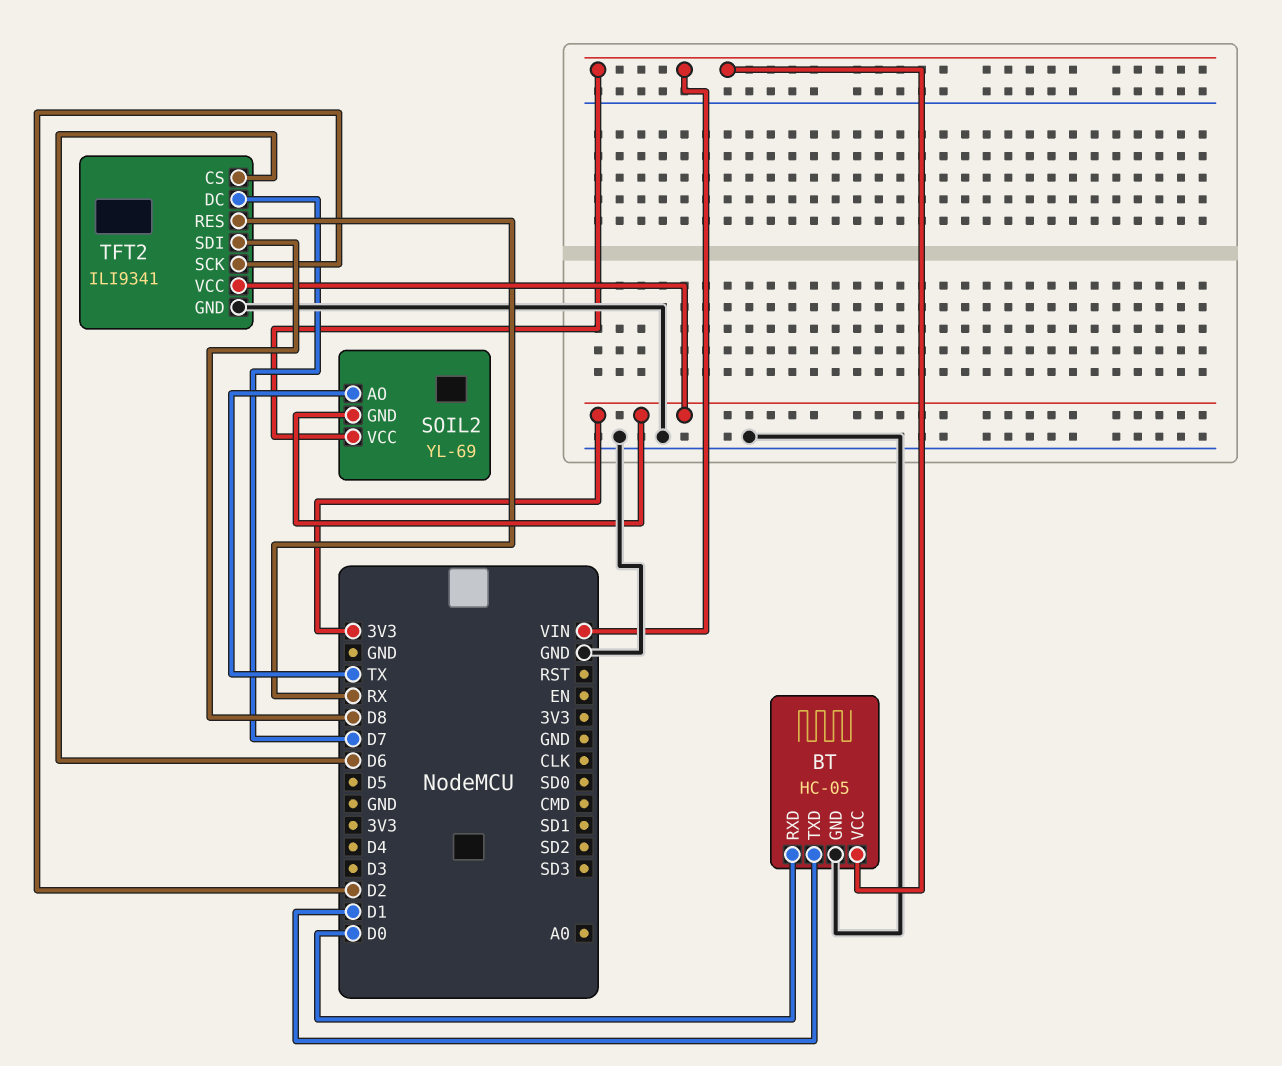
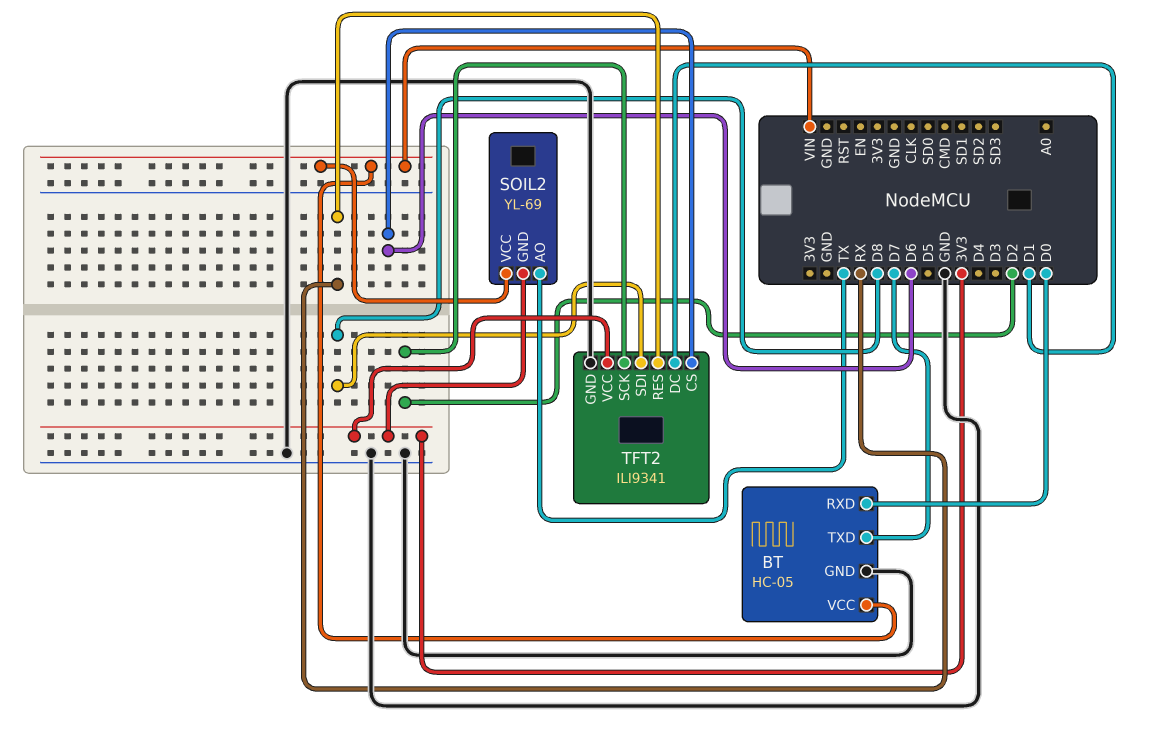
BT pin TXD: D1 -> D7
TFT2 pin DC: D7 -> D1

